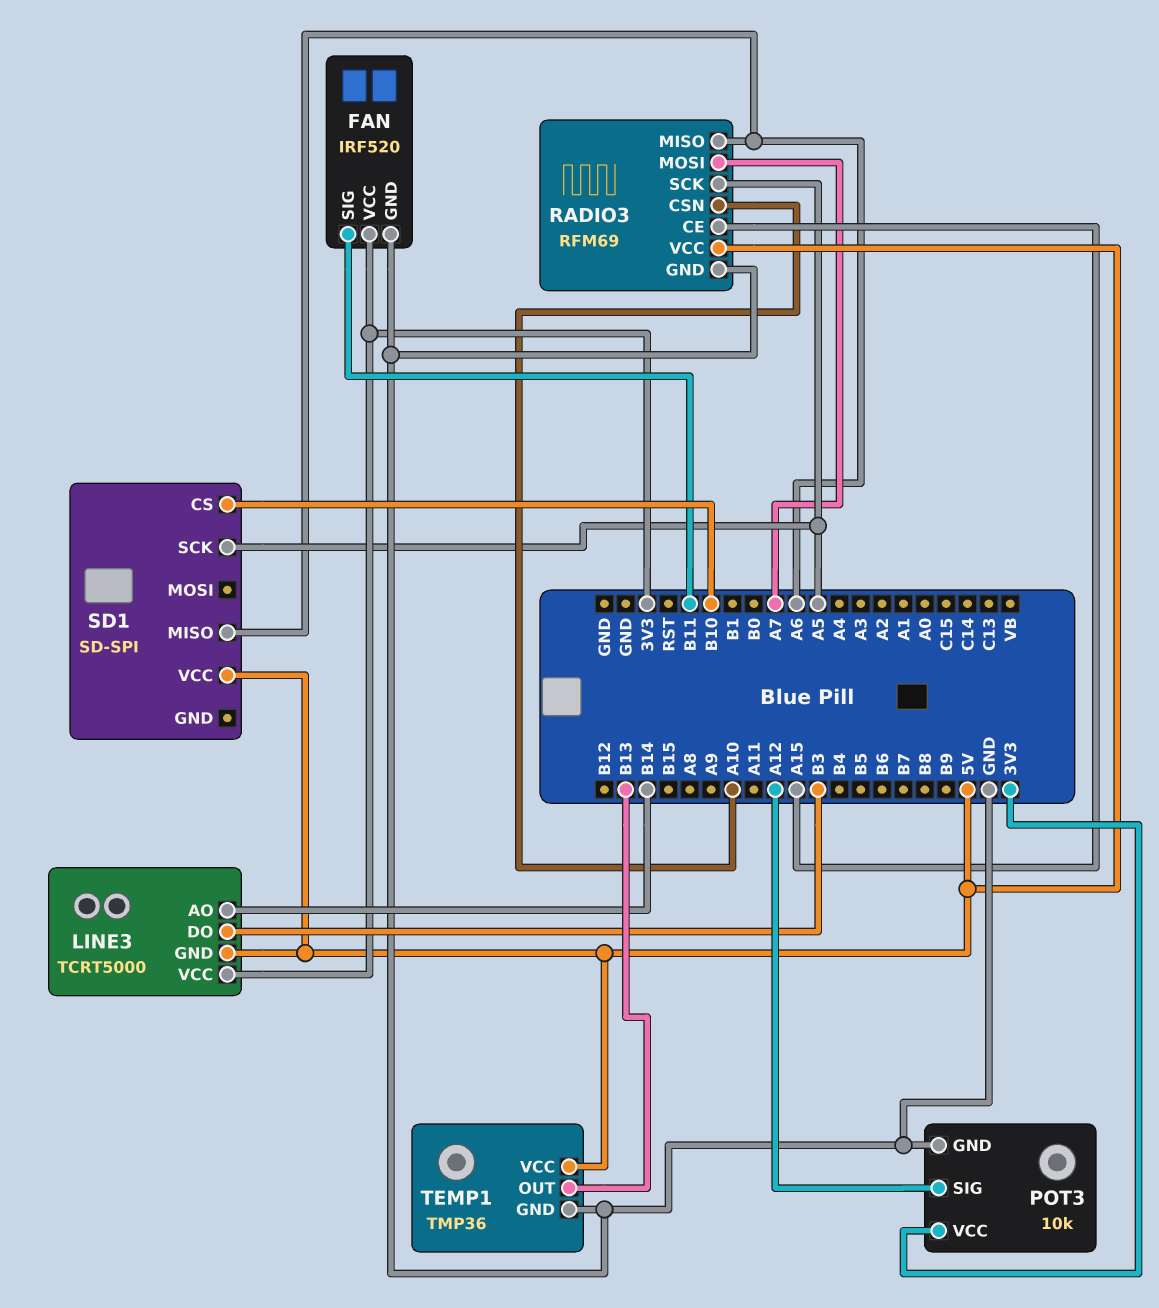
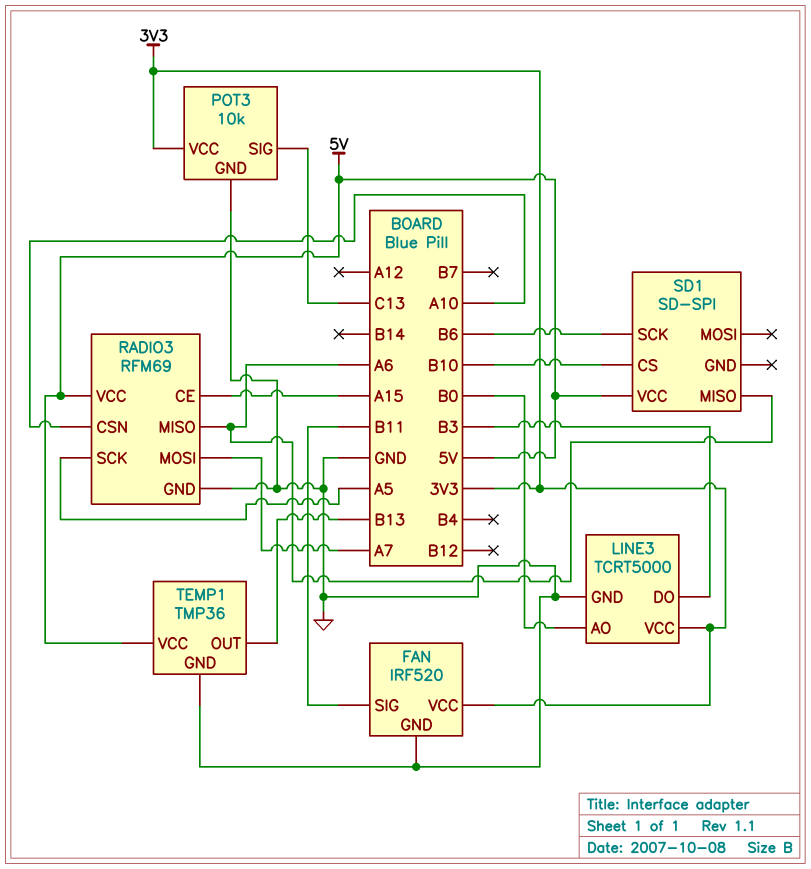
LINE3 pin AO: B14 -> B0
LINE3 pin GND: 5V -> GND
POT3 pin SIG: A12 -> C13
SD1 pin SCK: A5 -> B6

